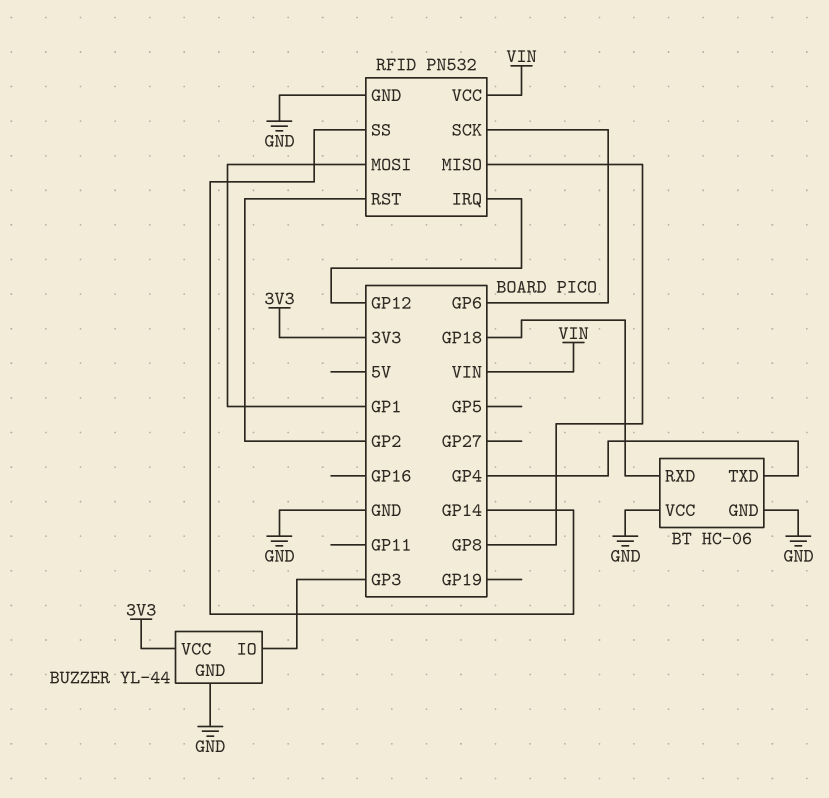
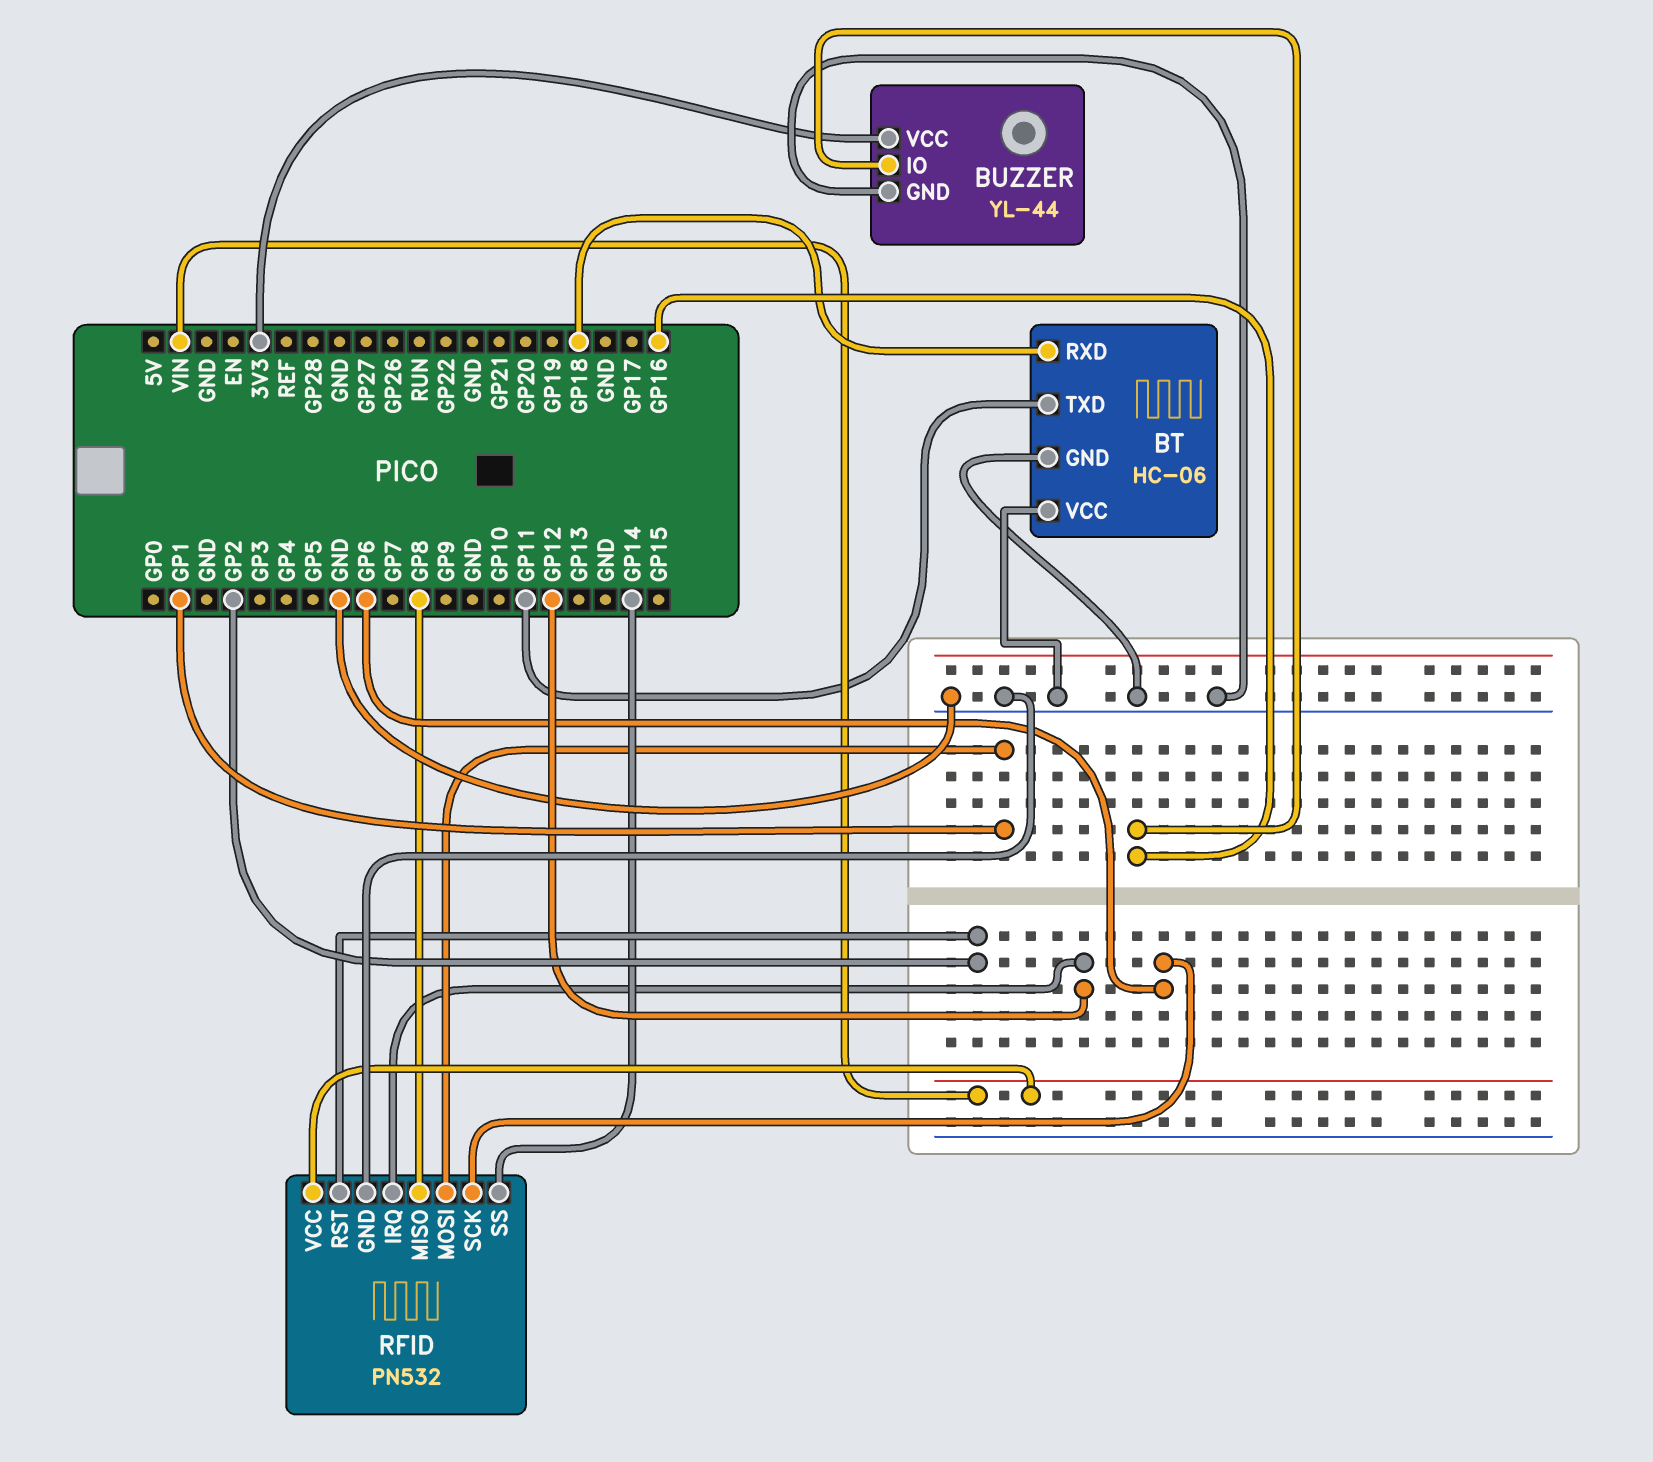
BT pin TXD: GP4 -> GP11
BUZZER pin IO: GP3 -> GP16

